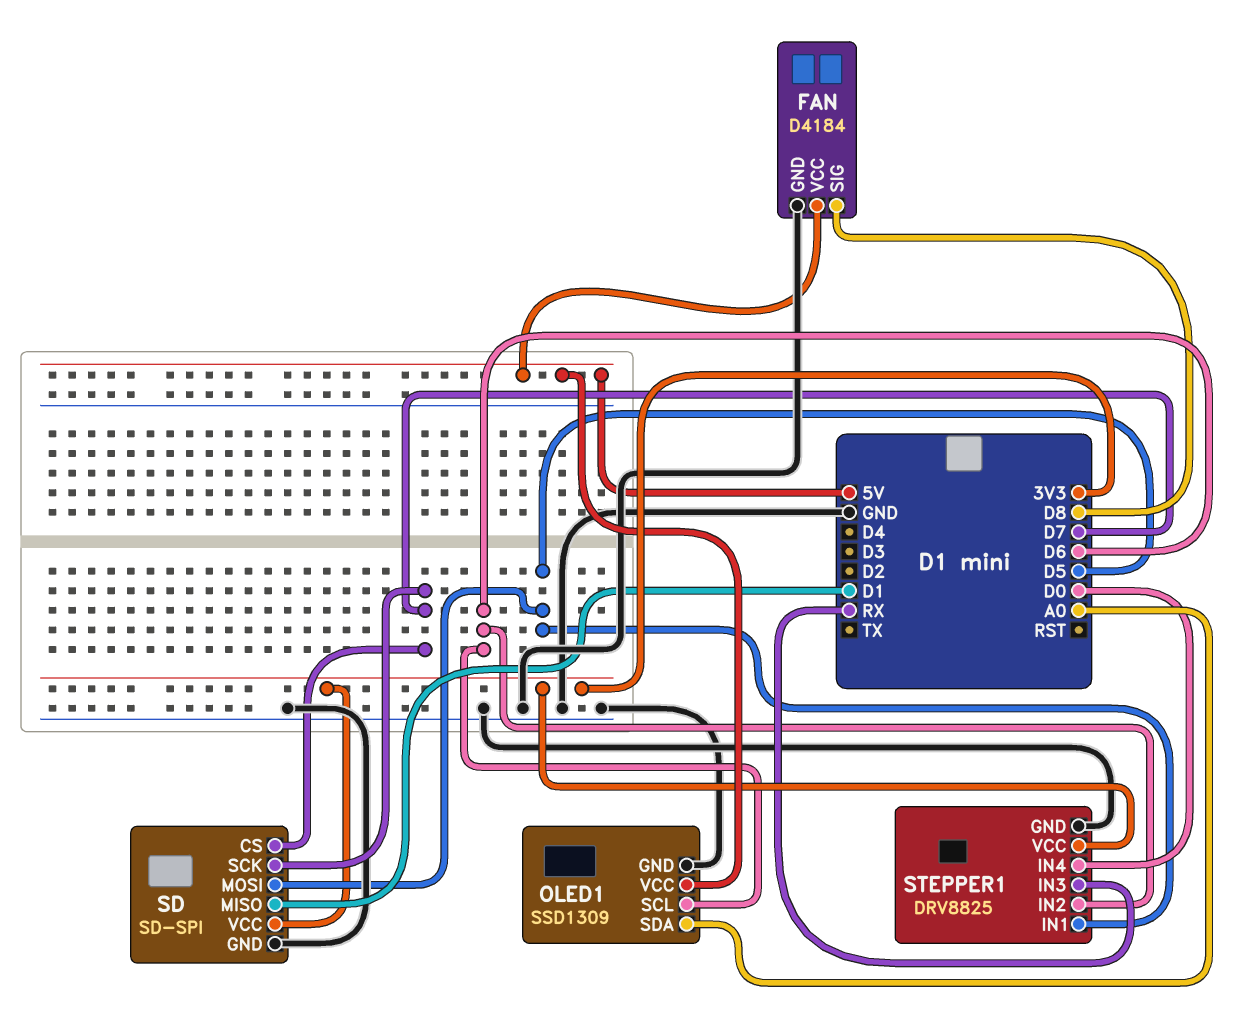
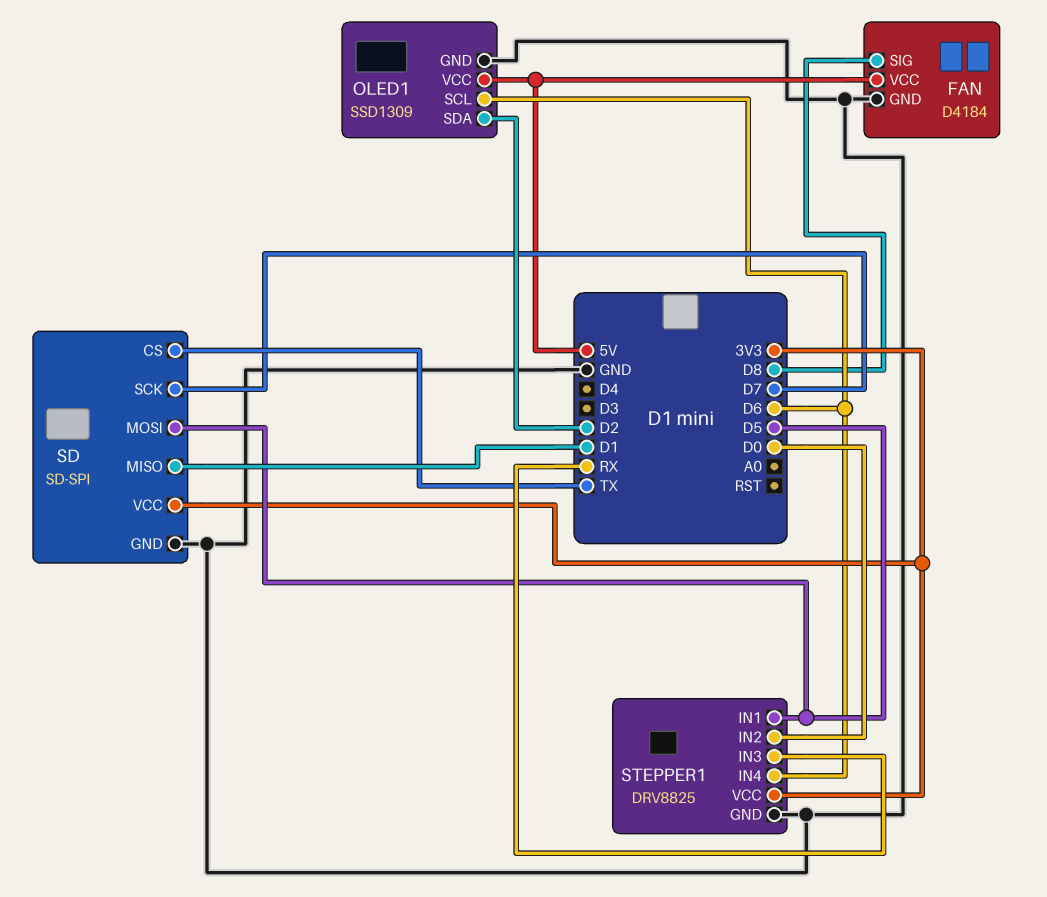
OLED1 pin SDA: A0 -> D2
SD pin CS: D7 -> TX
STEPPER1 pin IN2: D6 -> D0
STEPPER1 pin IN4: D0 -> D6

